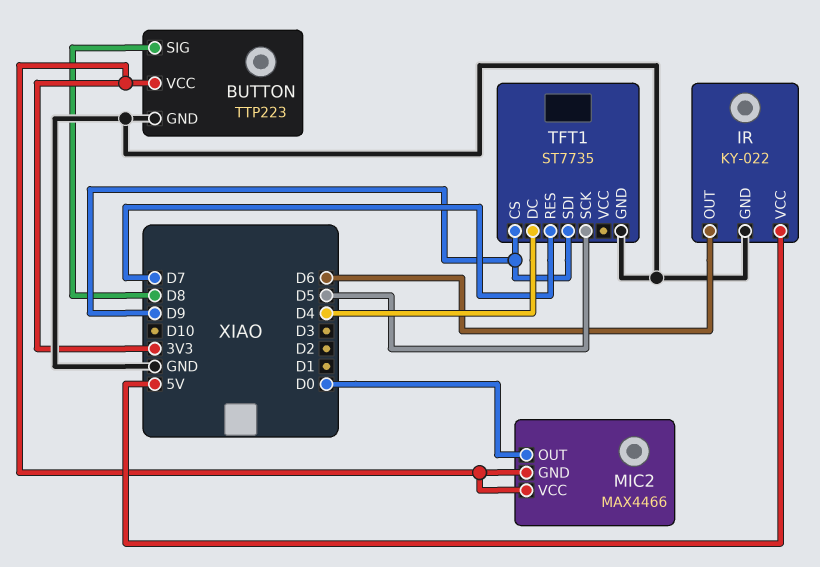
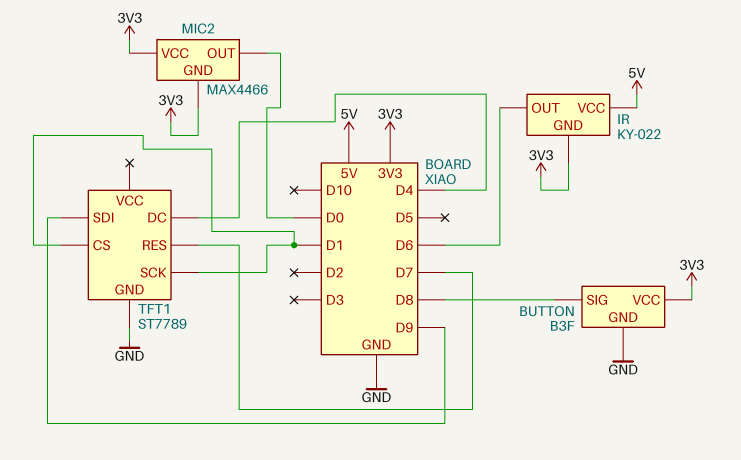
BUTTON: TTP223 -> B3F
IR pin GND: GND -> 3V3
TFT1: ST7735 -> ST7789
TFT1 pin CS: D9 -> D1
TFT1 pin SCK: D5 -> D1

